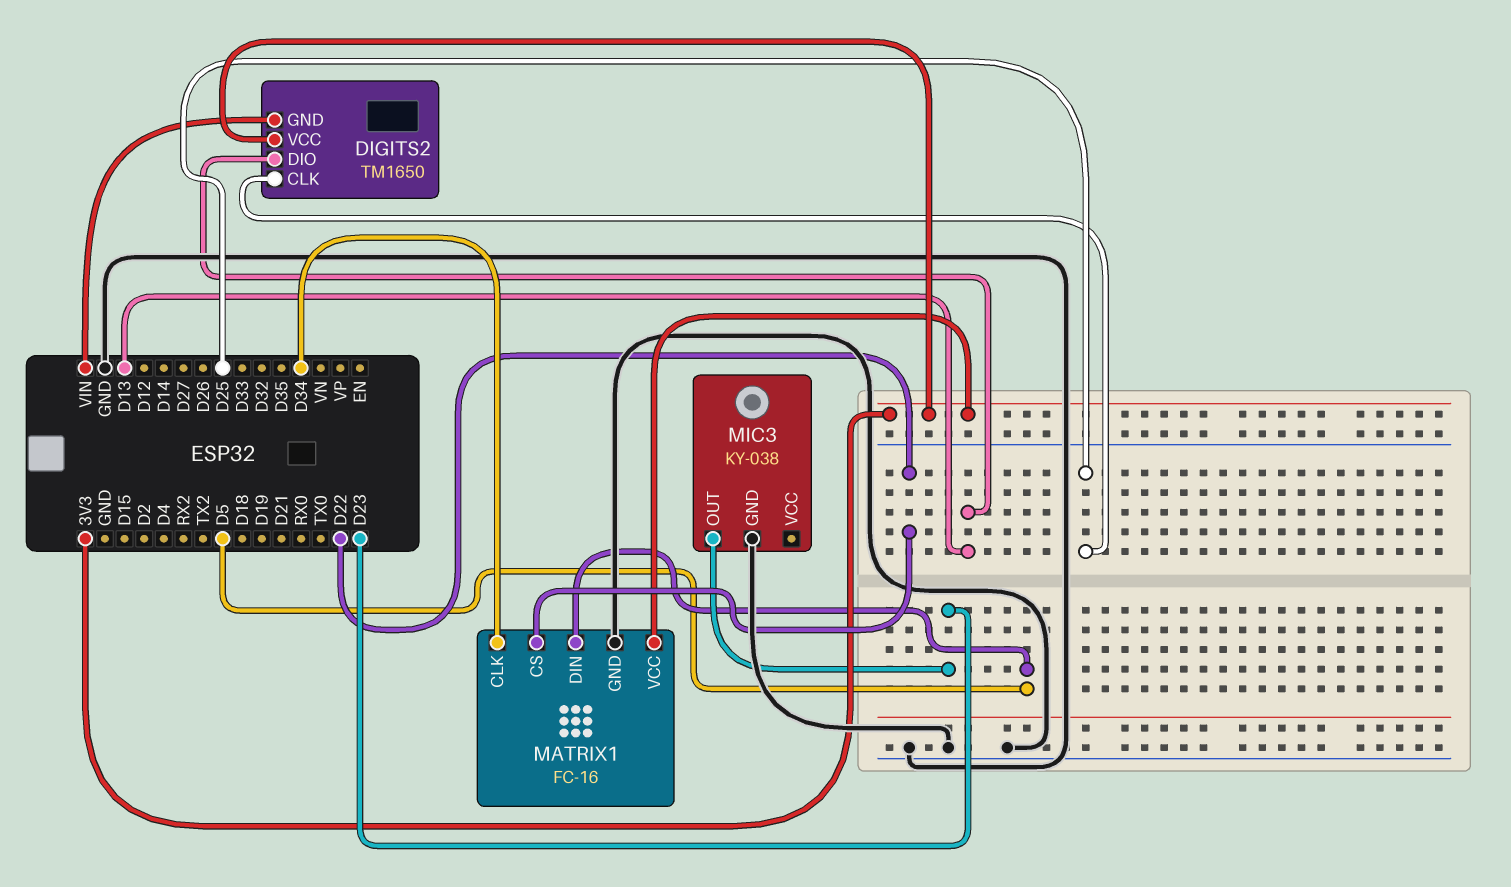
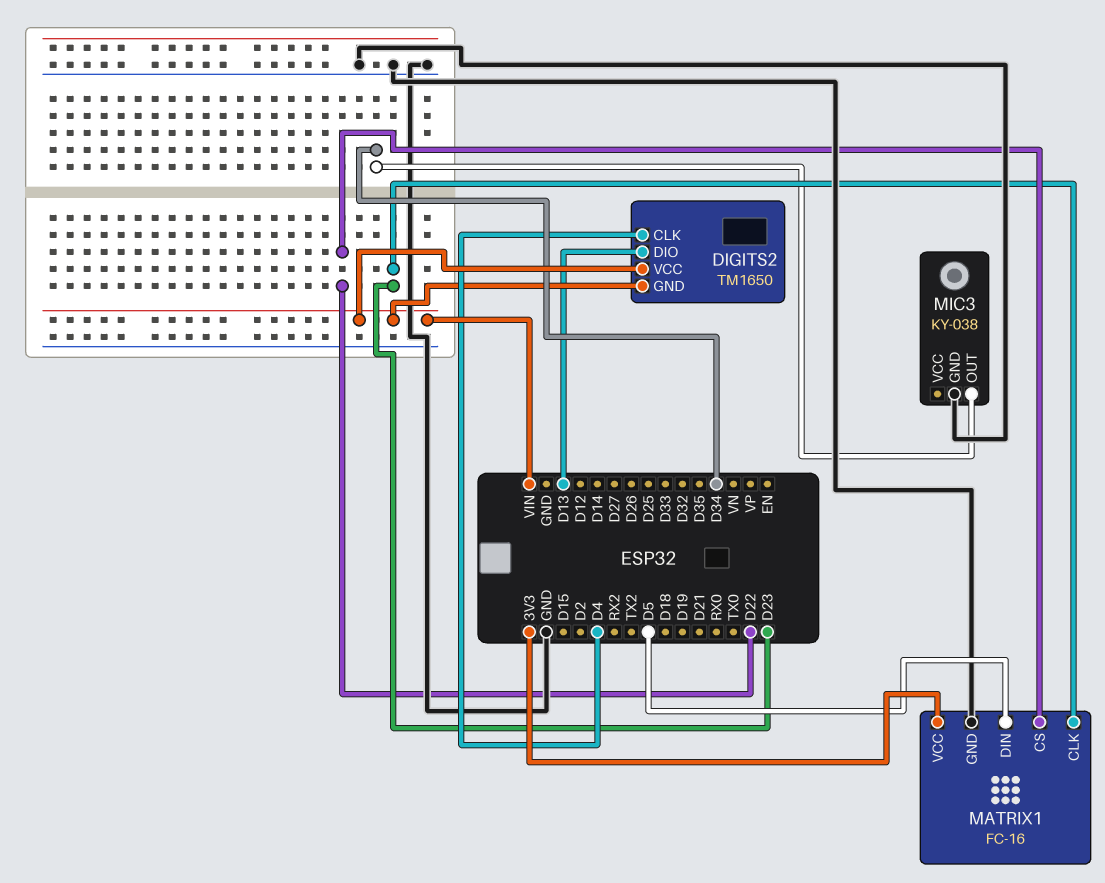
DIGITS2 pin CLK: D25 -> D4
DIGITS2 pin VCC: 3V3 -> VIN
MATRIX1 pin CLK: D34 -> D23
MIC3 pin OUT: D23 -> D34

